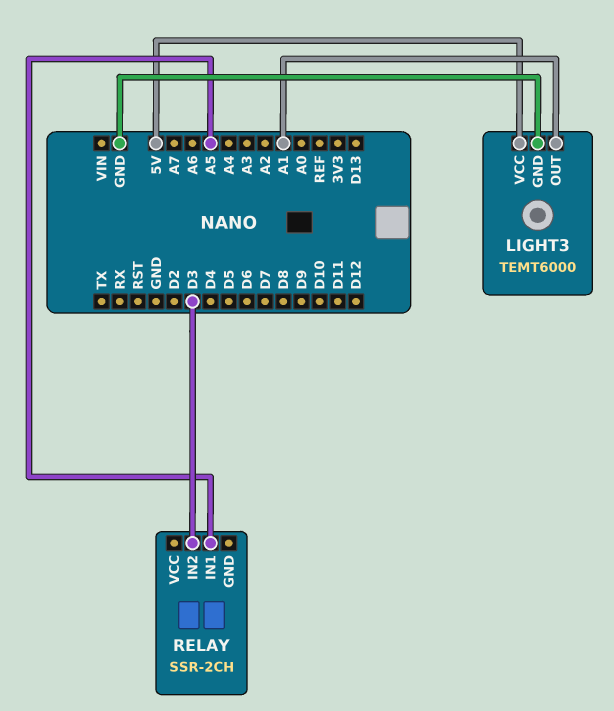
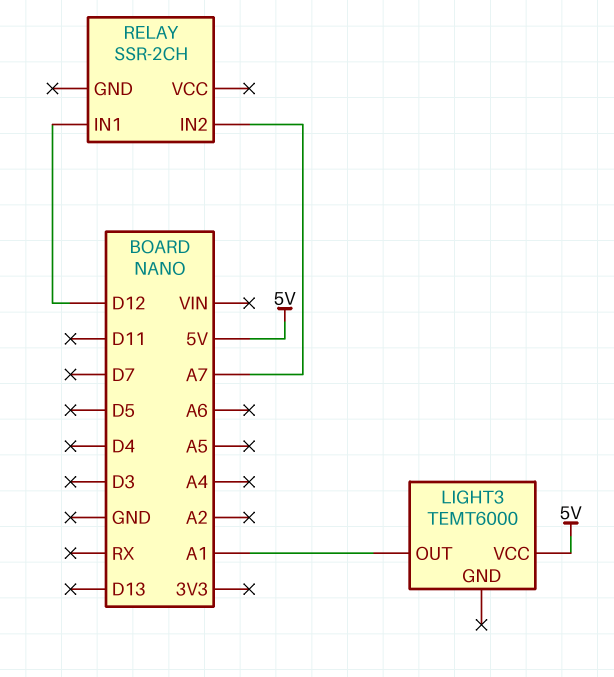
LIGHT3 pin GND: GND -> none
RELAY pin IN1: A5 -> D12
RELAY pin IN2: D3 -> A7

